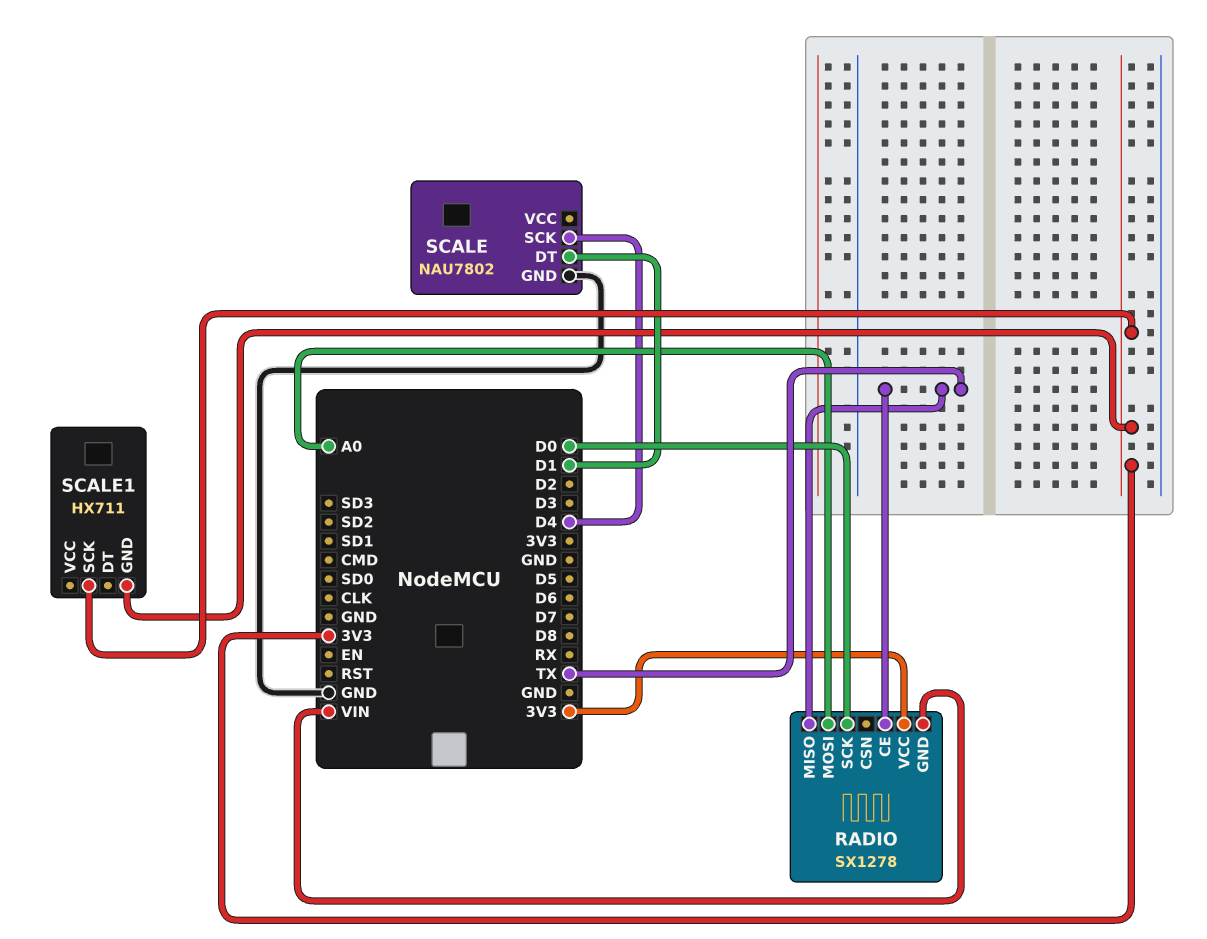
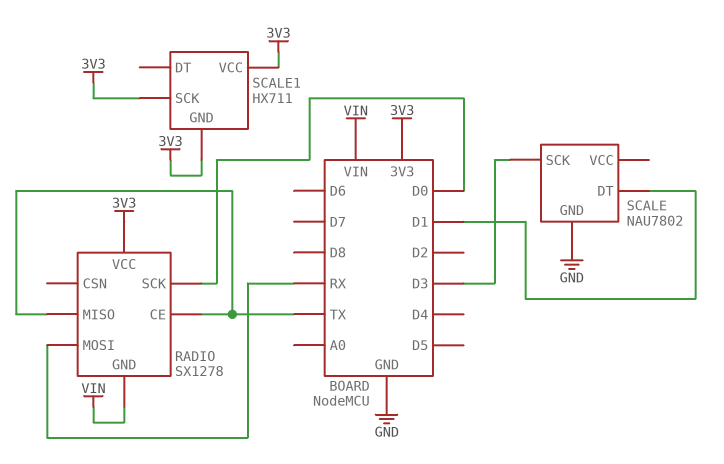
RADIO pin MOSI: A0 -> RX
SCALE pin SCK: D4 -> D3
SCALE1 pin VCC: none -> 3V3

